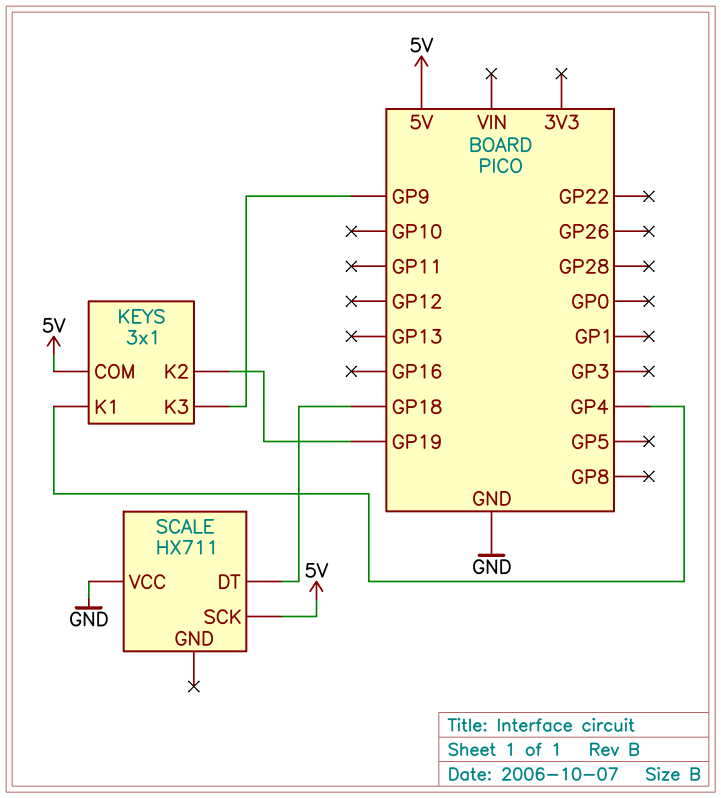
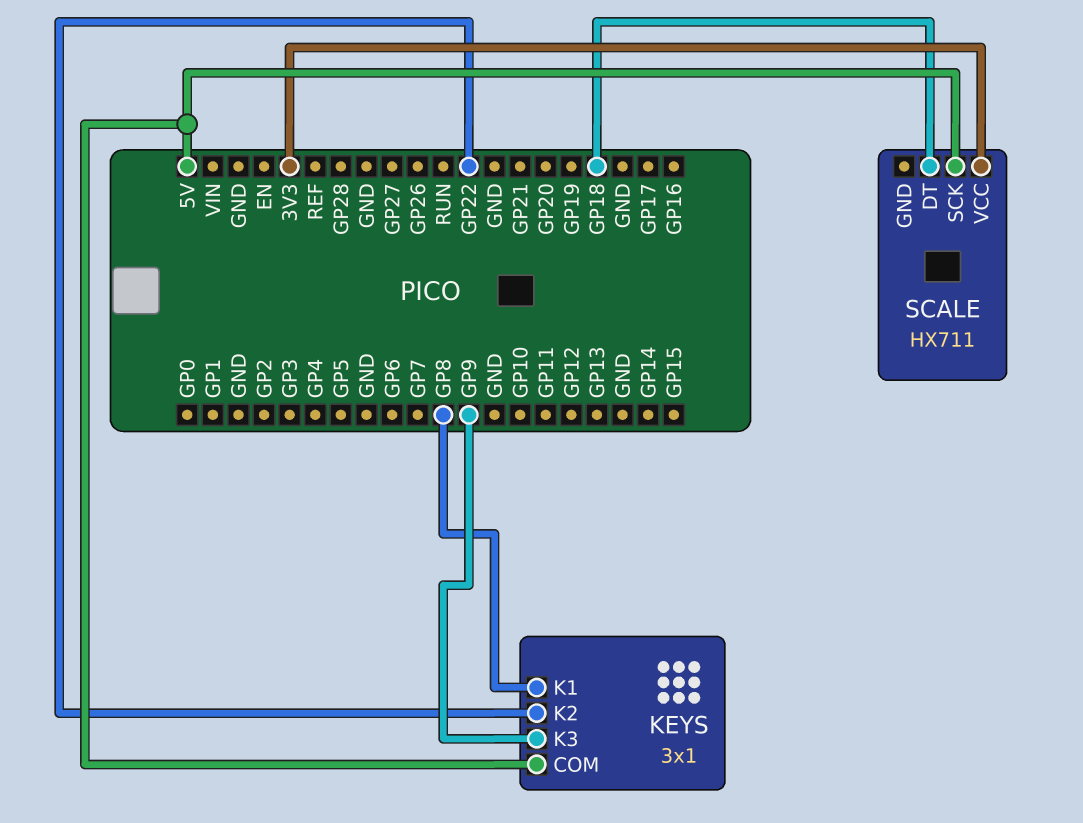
KEYS pin K1: GP4 -> GP8
KEYS pin K2: GP19 -> GP22
SCALE pin VCC: GND -> 3V3

